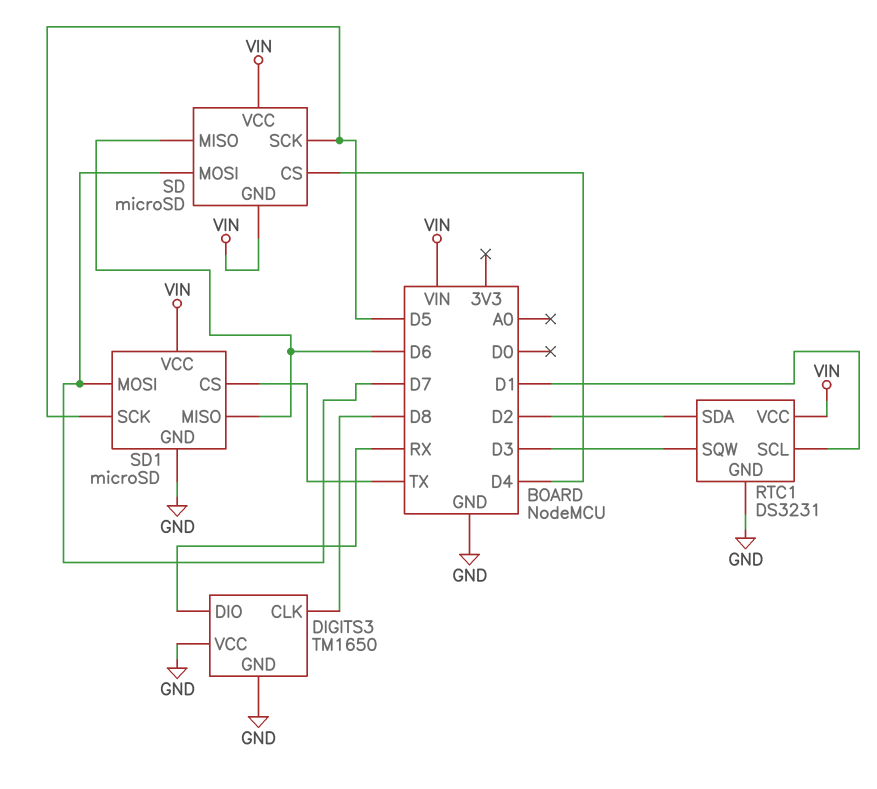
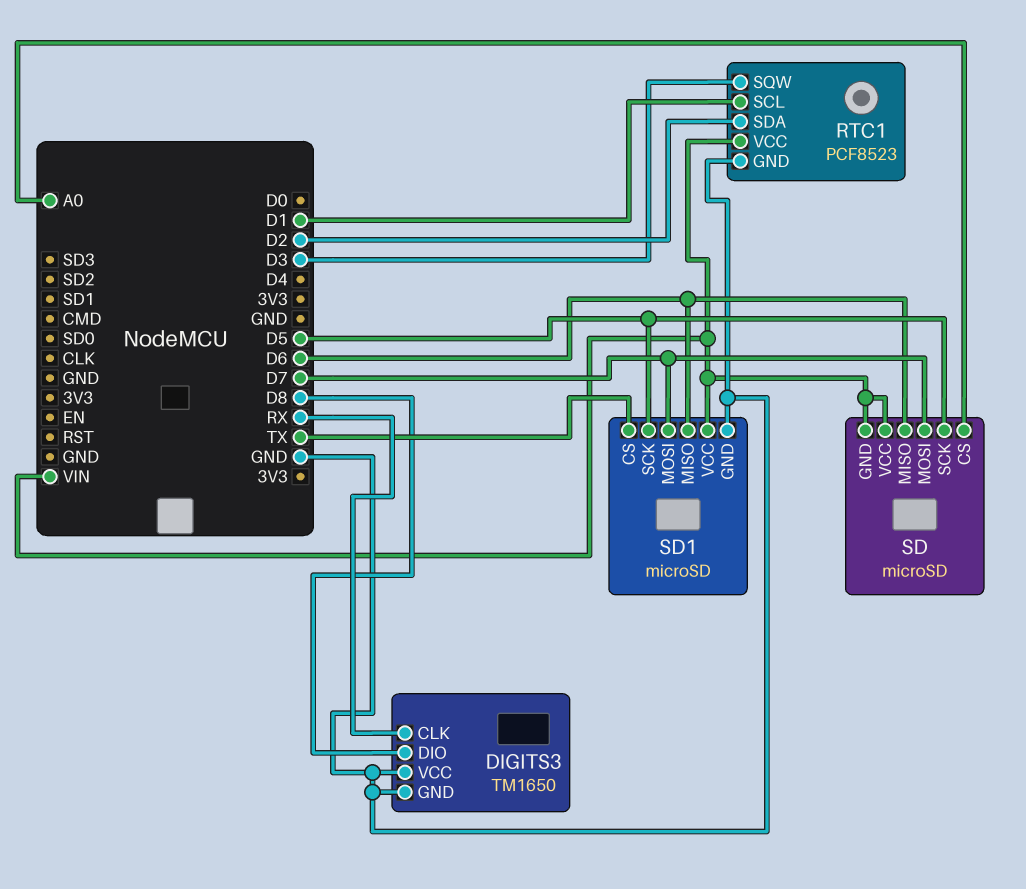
DIGITS3 pin CLK: D8 -> RX
DIGITS3 pin DIO: RX -> D8
RTC1: DS3231 -> PCF8523
SD pin CS: D4 -> A0

